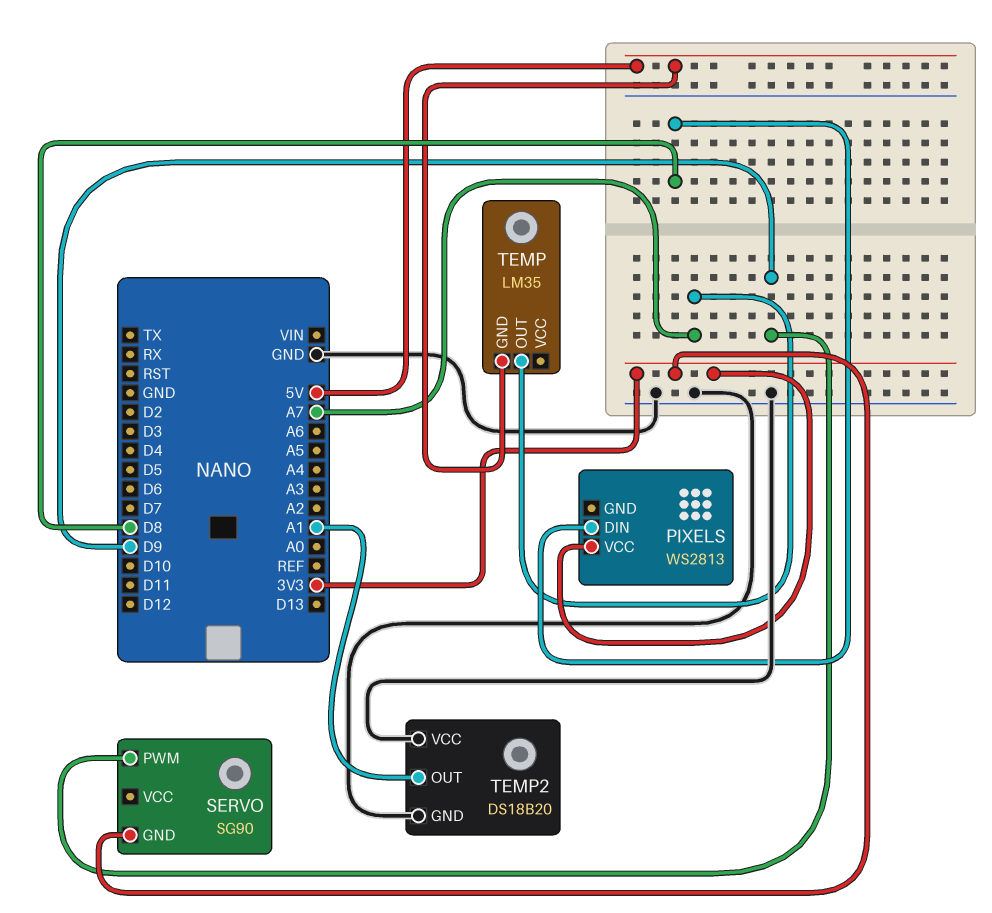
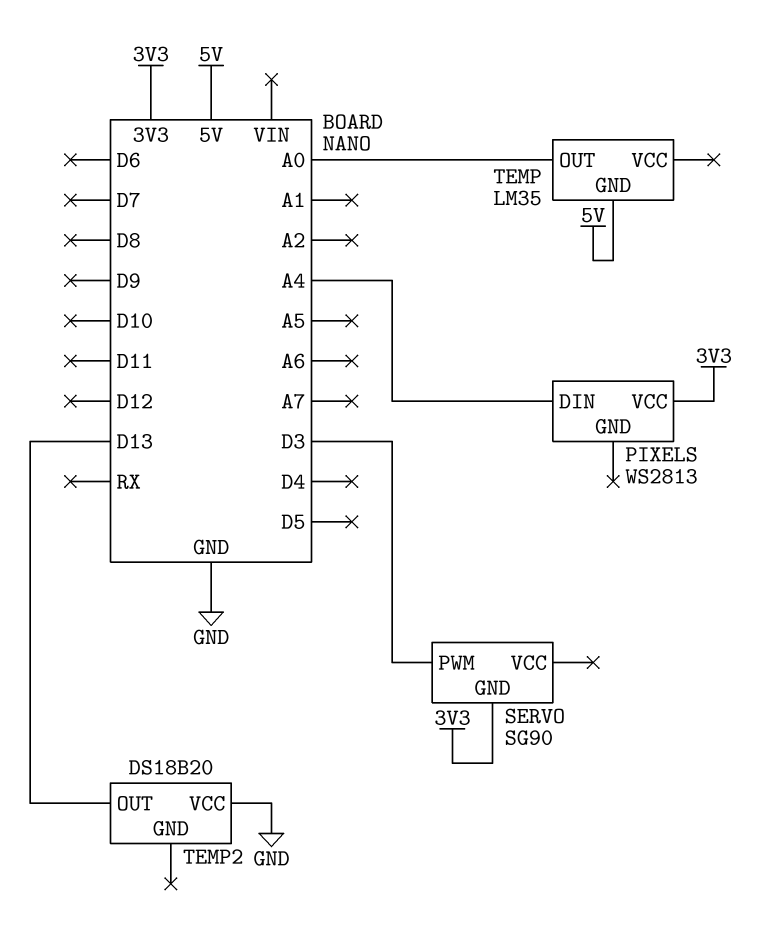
PIXELS pin DIN: D8 -> A4
SERVO pin PWM: D9 -> D3
TEMP pin OUT: A7 -> A0
TEMP2 pin GND: GND -> none
TEMP2 pin OUT: A1 -> D13

